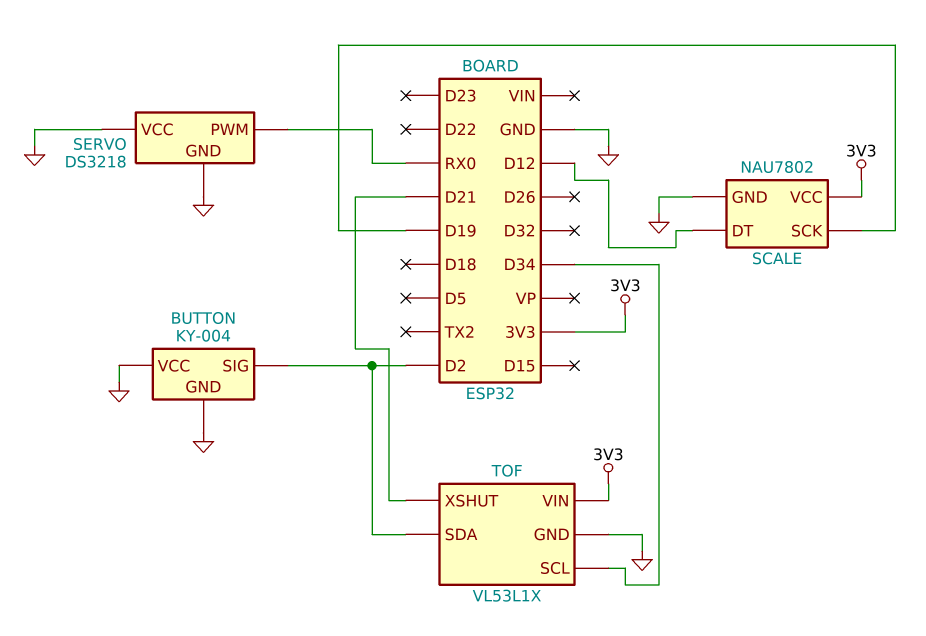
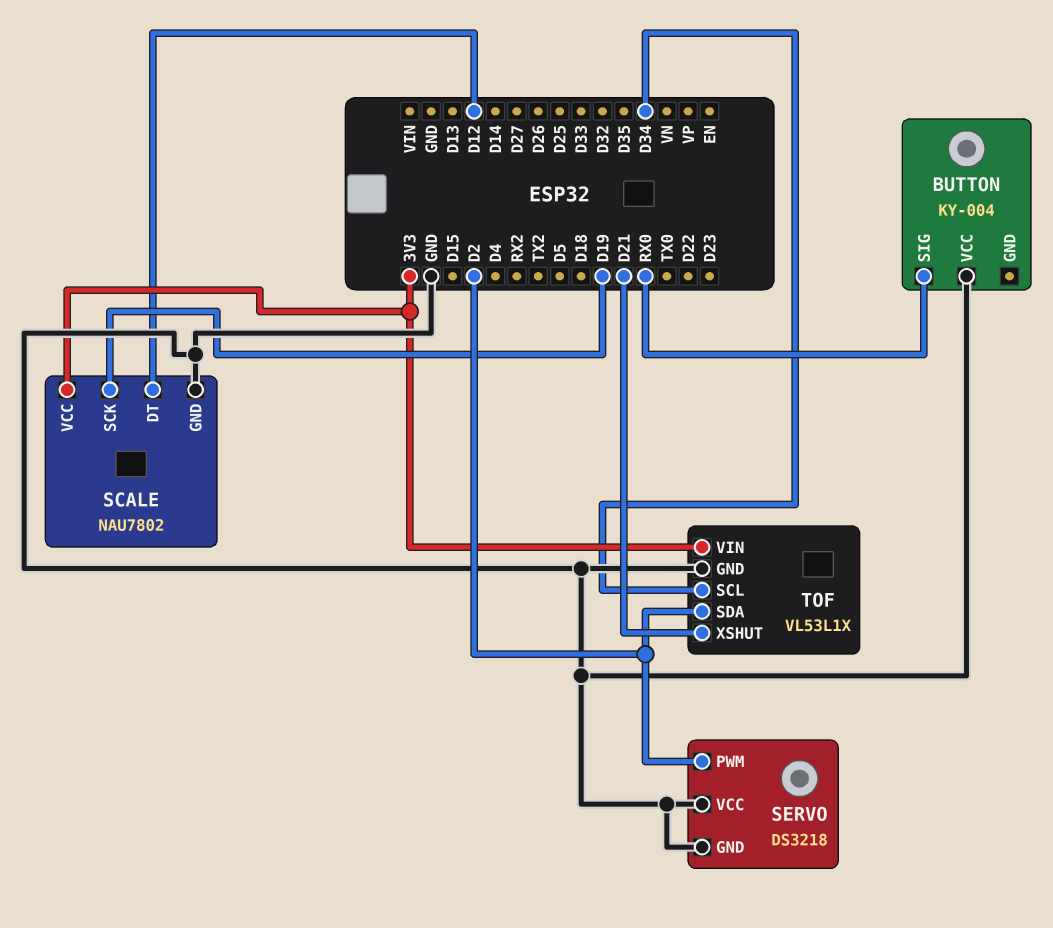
BUTTON pin GND: GND -> none
BUTTON pin SIG: D2 -> RX0
SERVO pin PWM: RX0 -> D2

